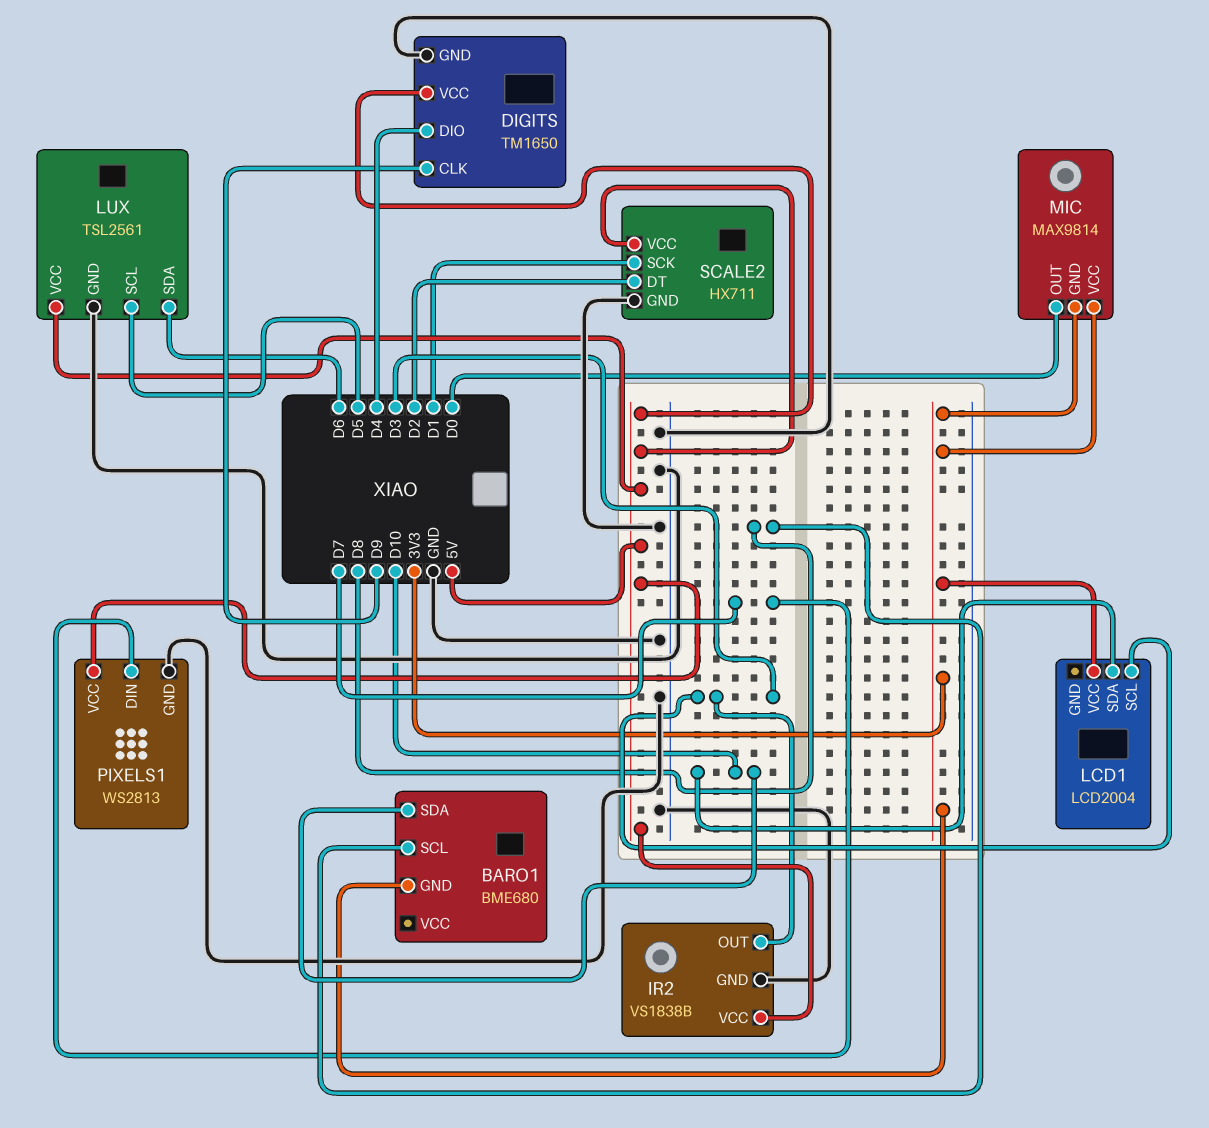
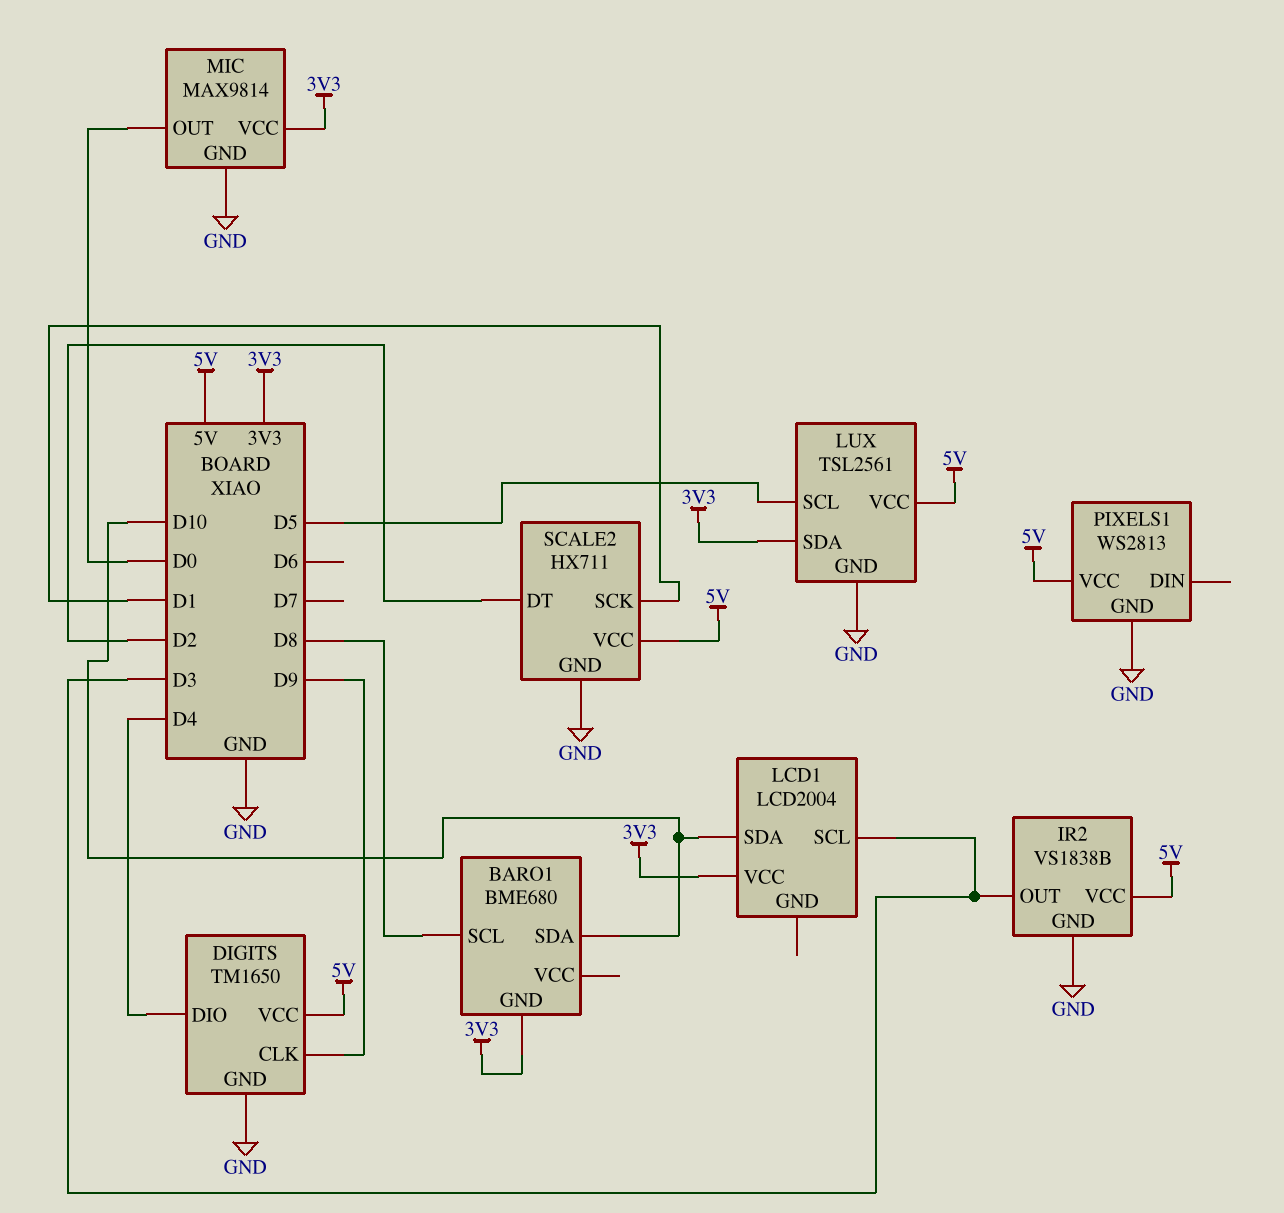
LUX pin SDA: D6 -> 3V3
MIC pin GND: 3V3 -> GND
PIXELS1 pin DIN: D7 -> none

